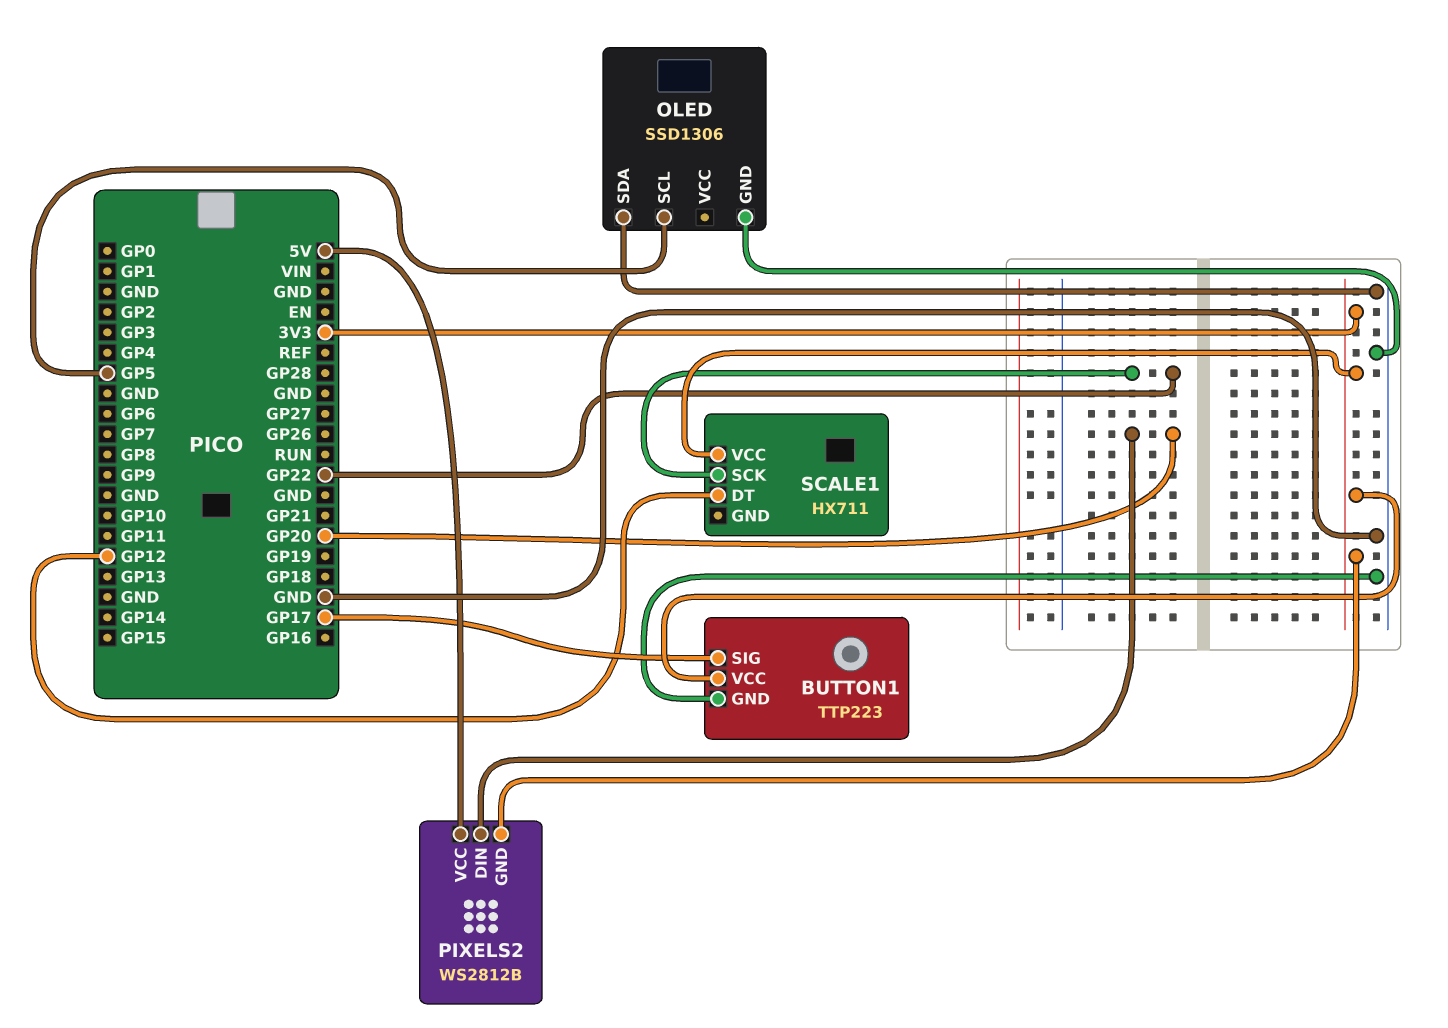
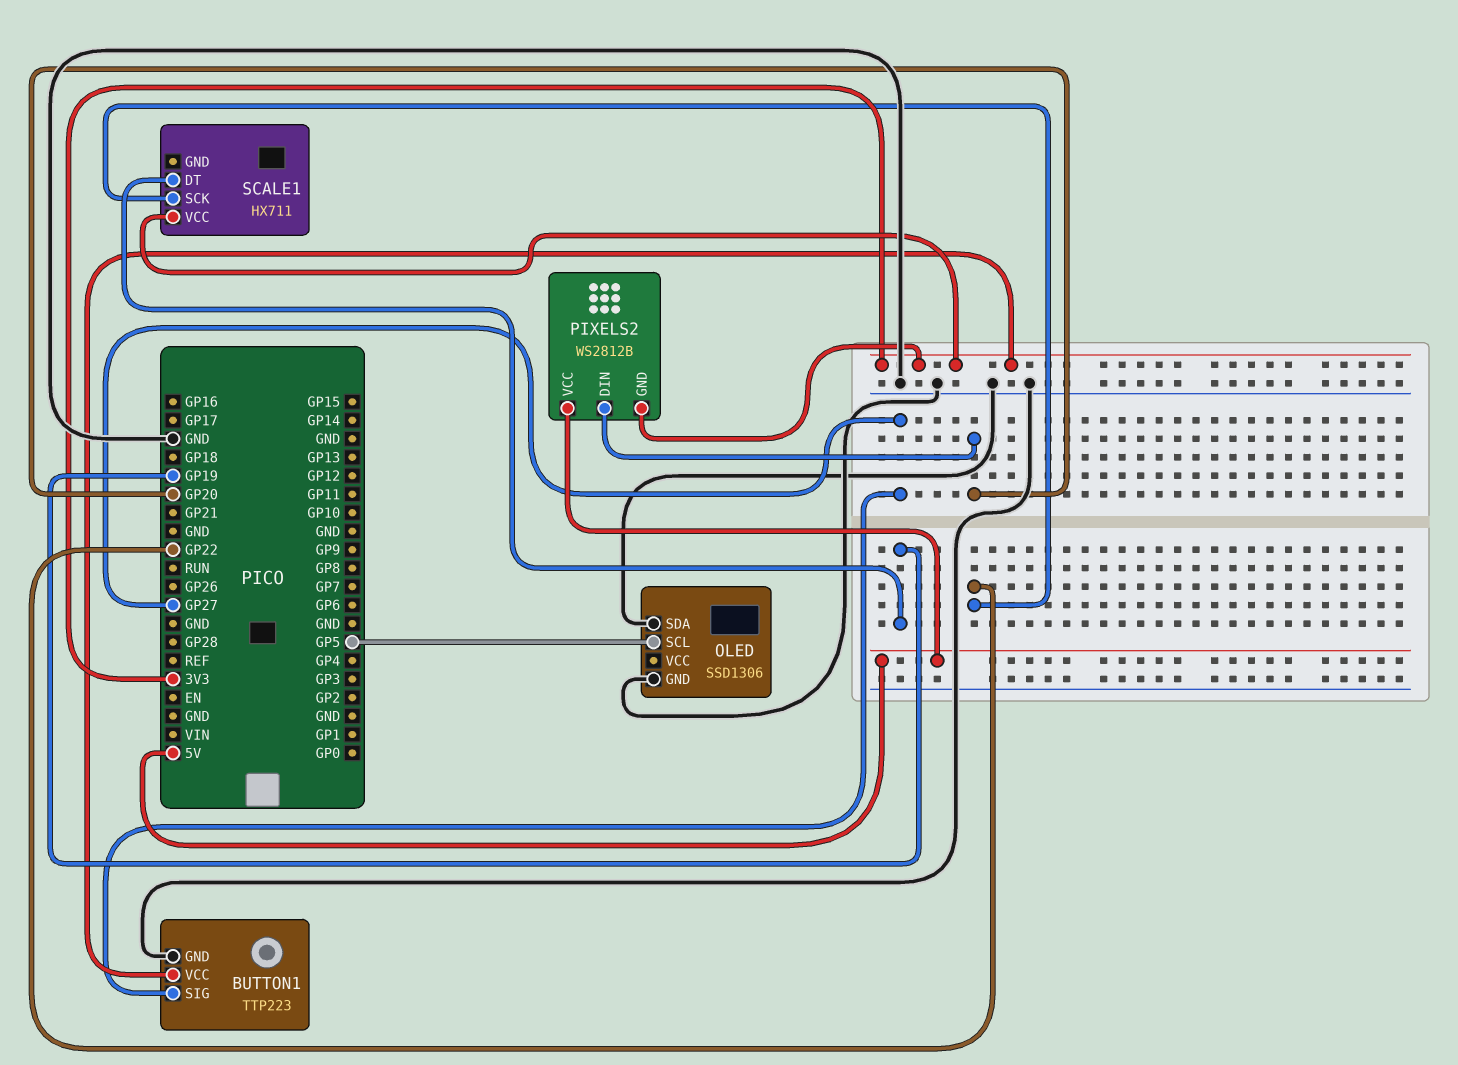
BUTTON1 pin SIG: GP17 -> GP27
SCALE1 pin DT: GP12 -> GP19

